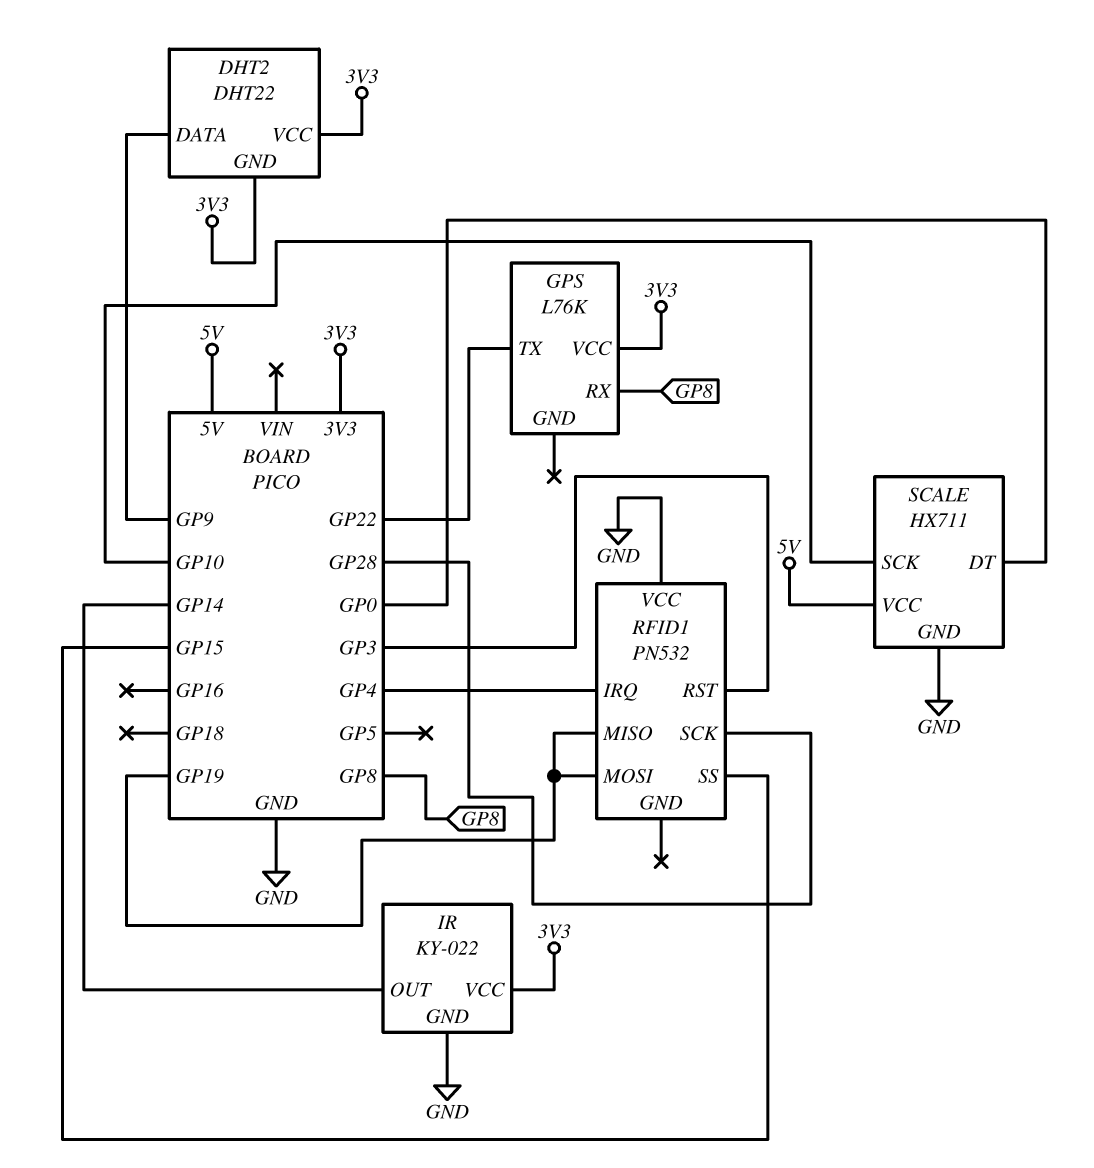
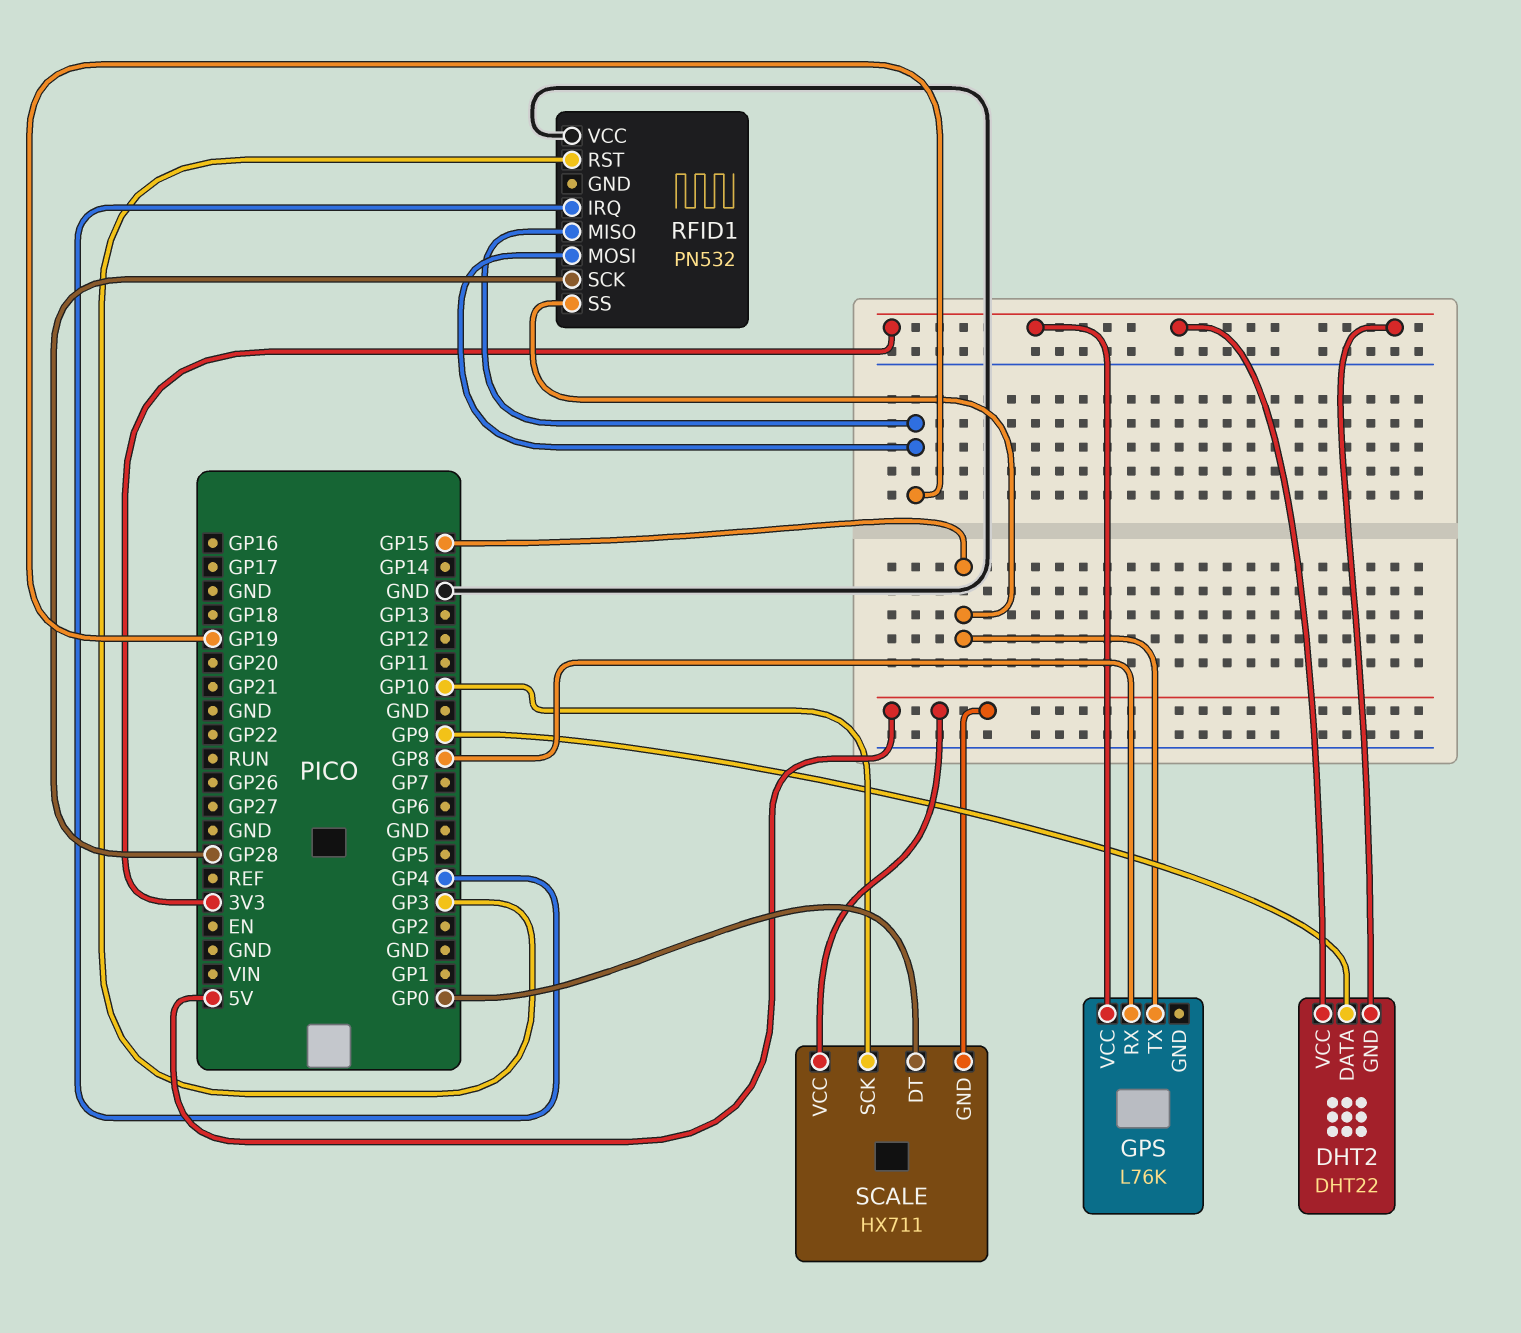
GPS pin TX: GP22 -> GP15
IR: KY-022 -> none
IR pin GND: GND -> none
IR pin OUT: GP14 -> none
IR pin VCC: 3V3 -> none
SCALE pin GND: GND -> 5V

